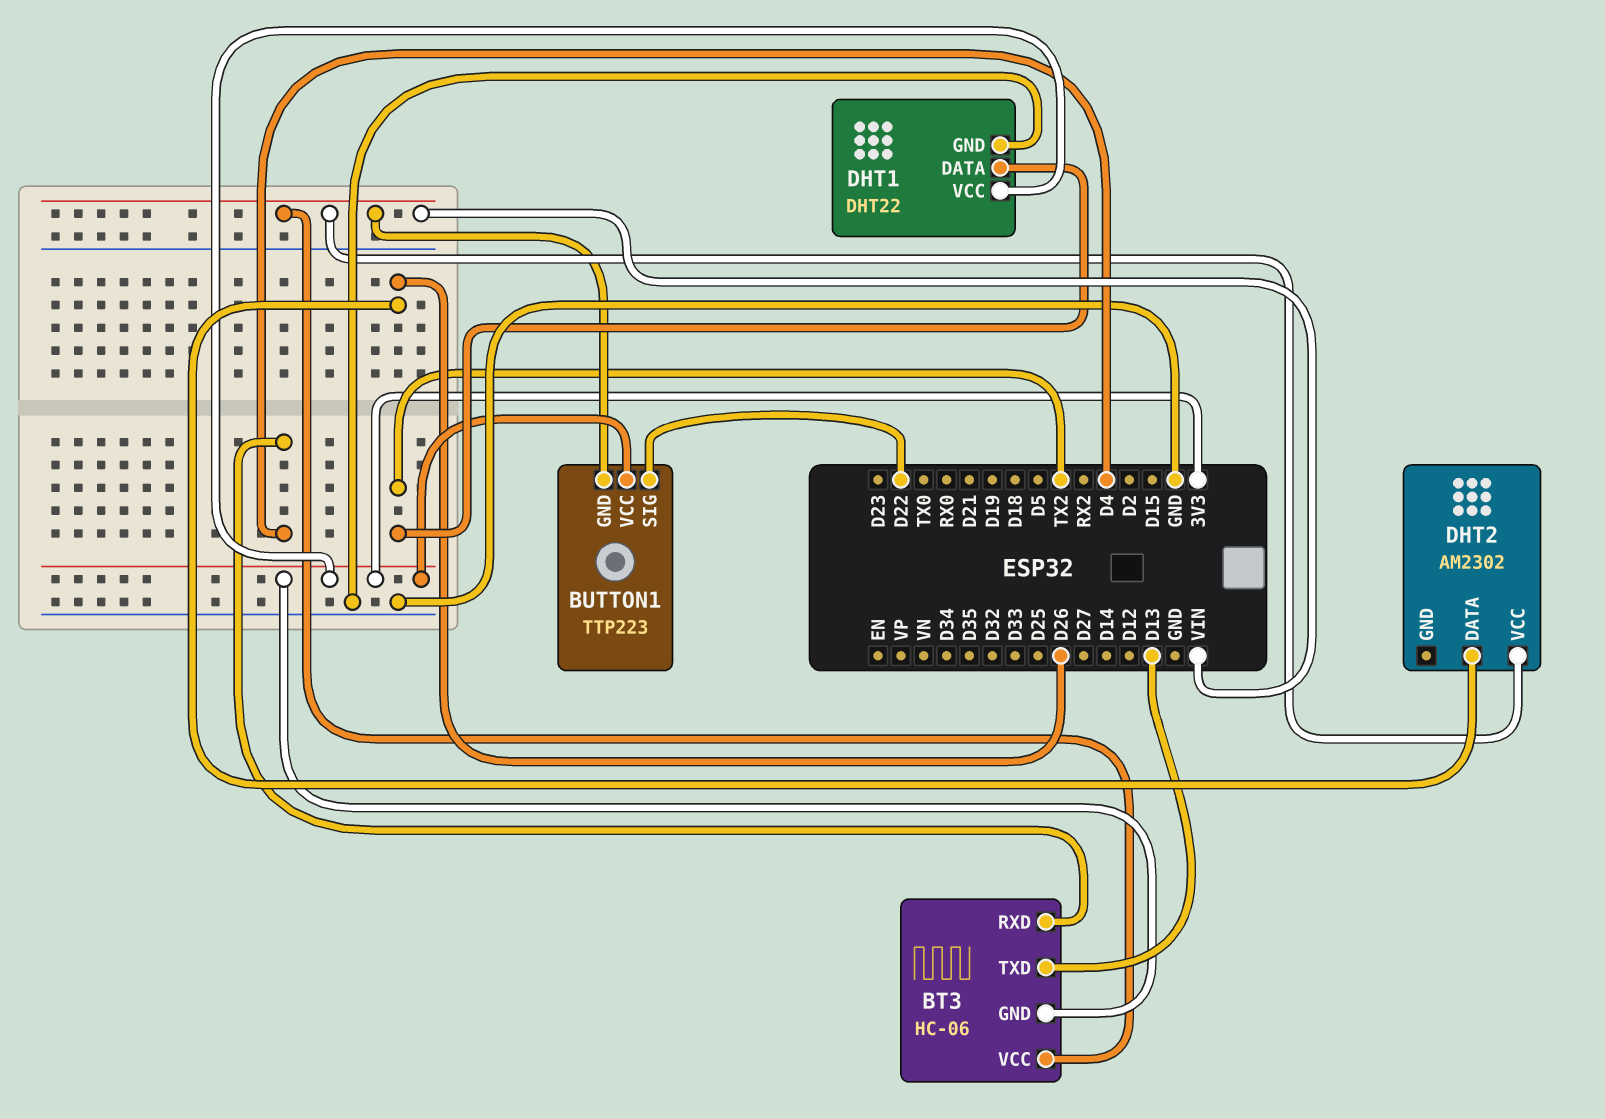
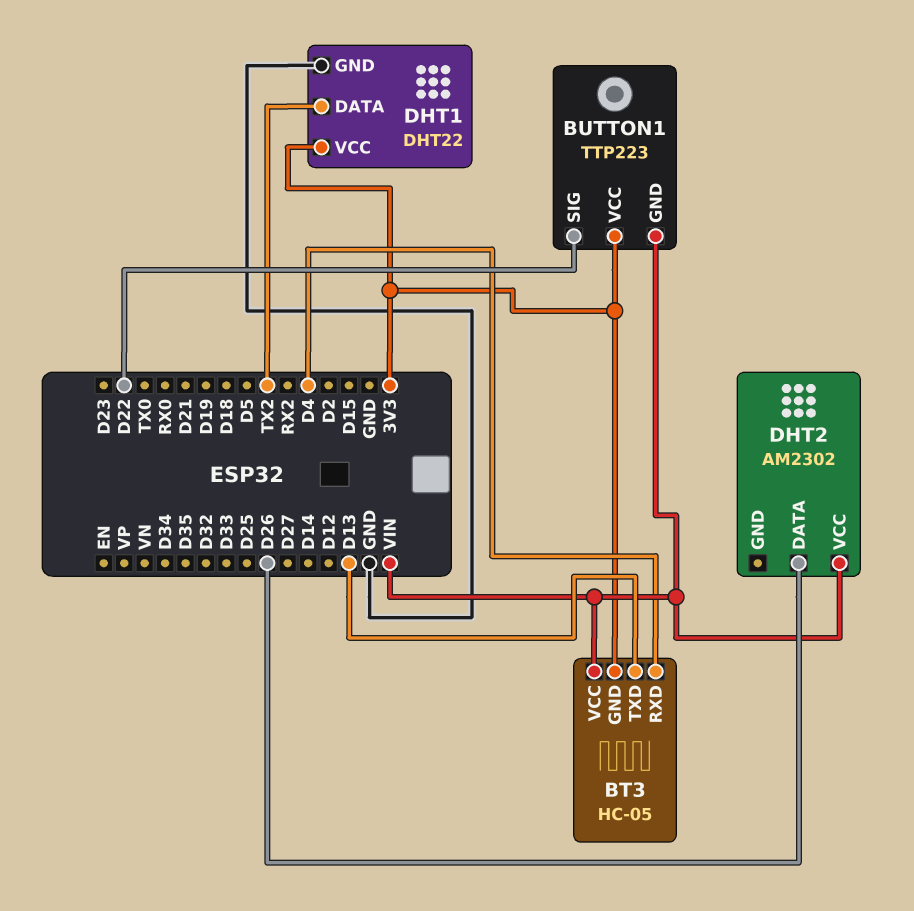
BT3: HC-06 -> HC-05

